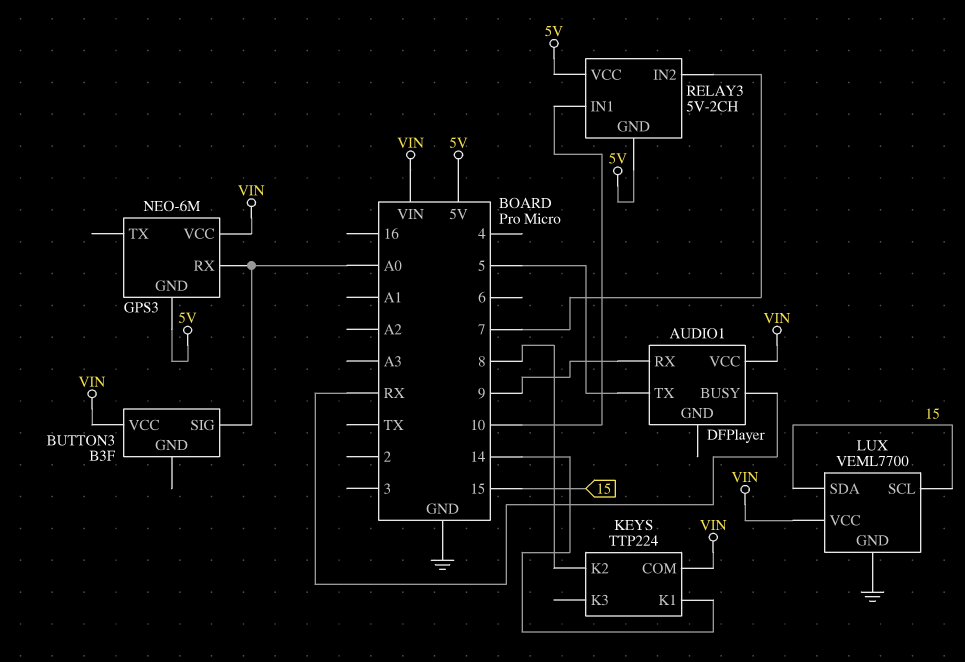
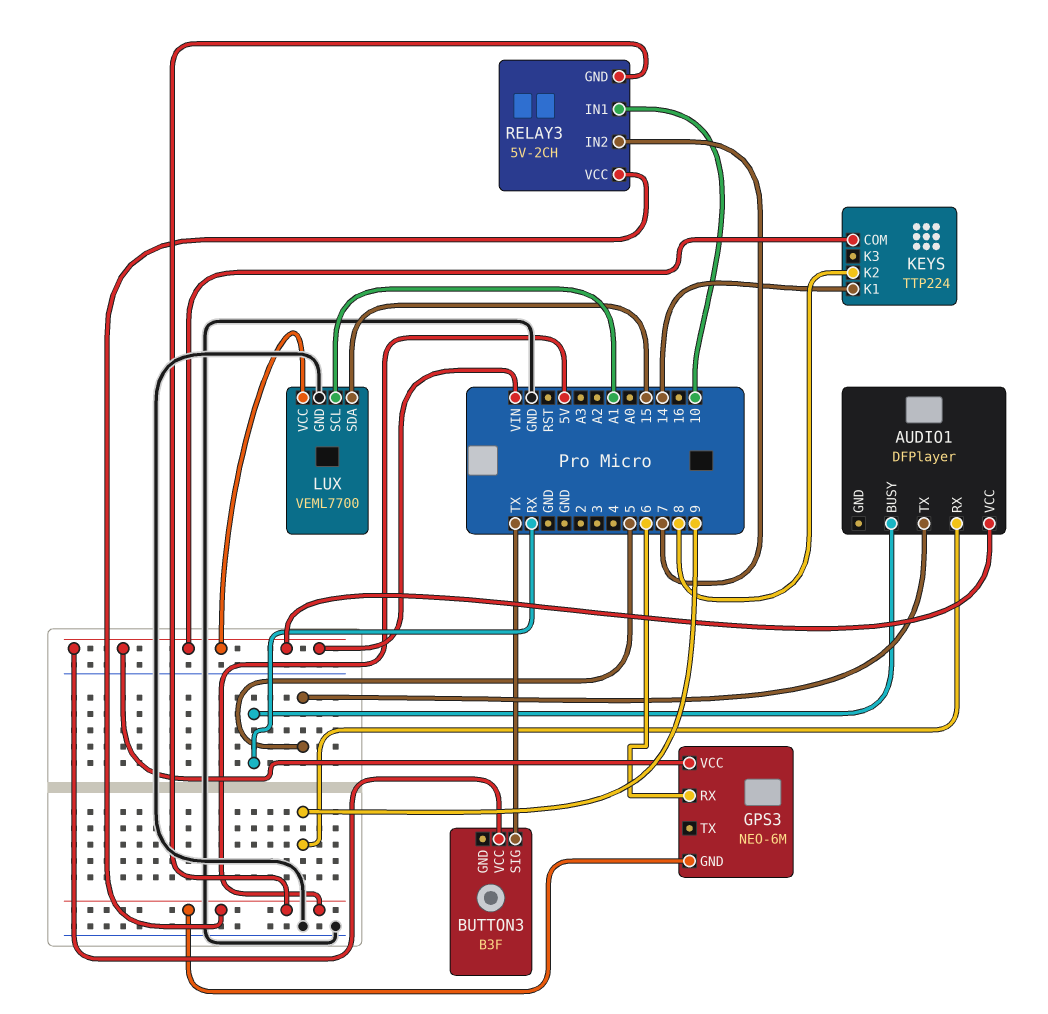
BUTTON3 pin SIG: A0 -> TX
GPS3 pin RX: A0 -> 6
LUX pin SCL: 15 -> A1

